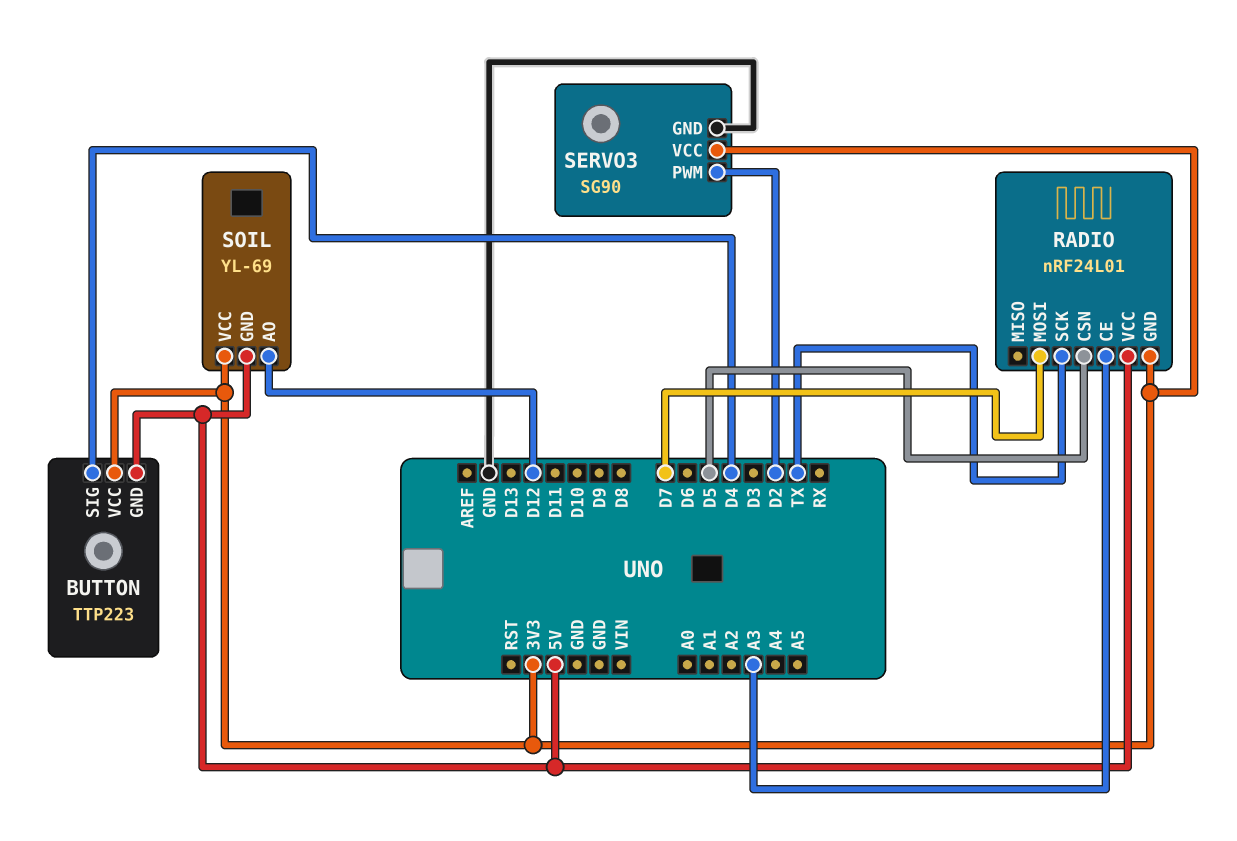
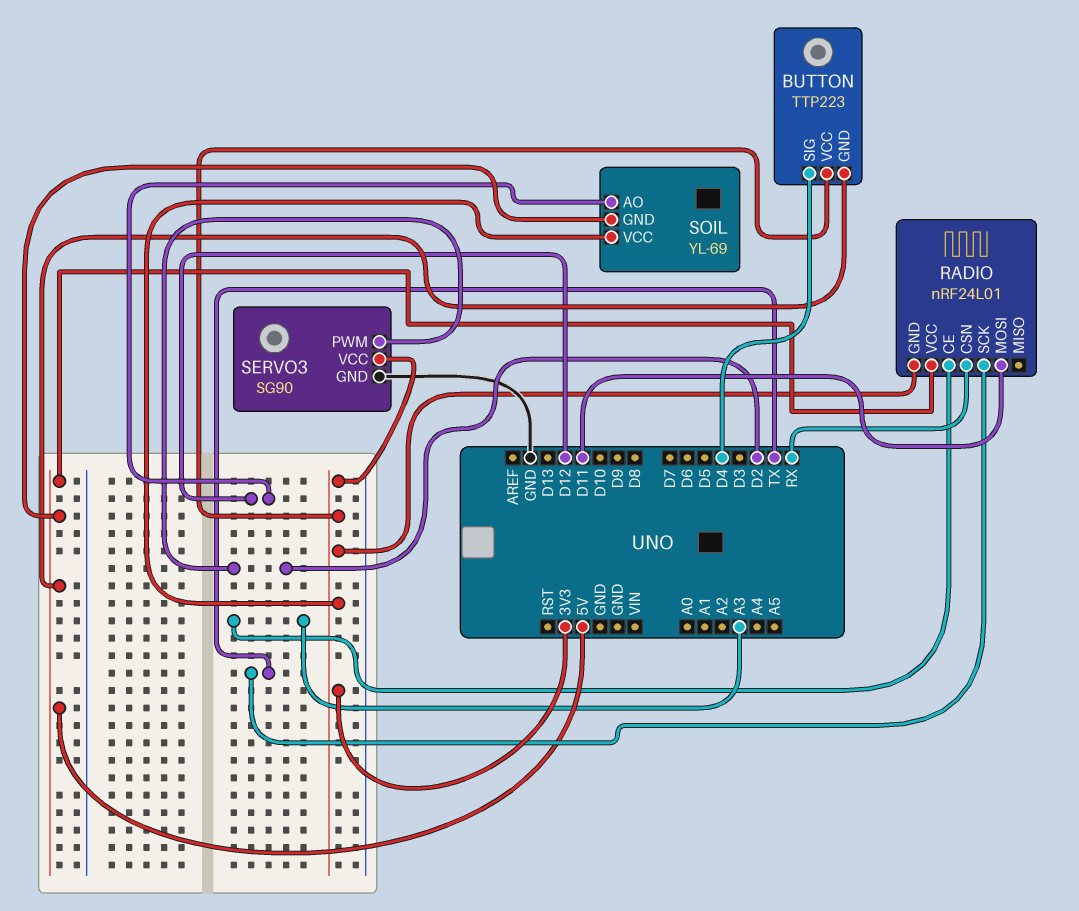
RADIO pin CSN: D5 -> RX
RADIO pin MOSI: D7 -> D11

